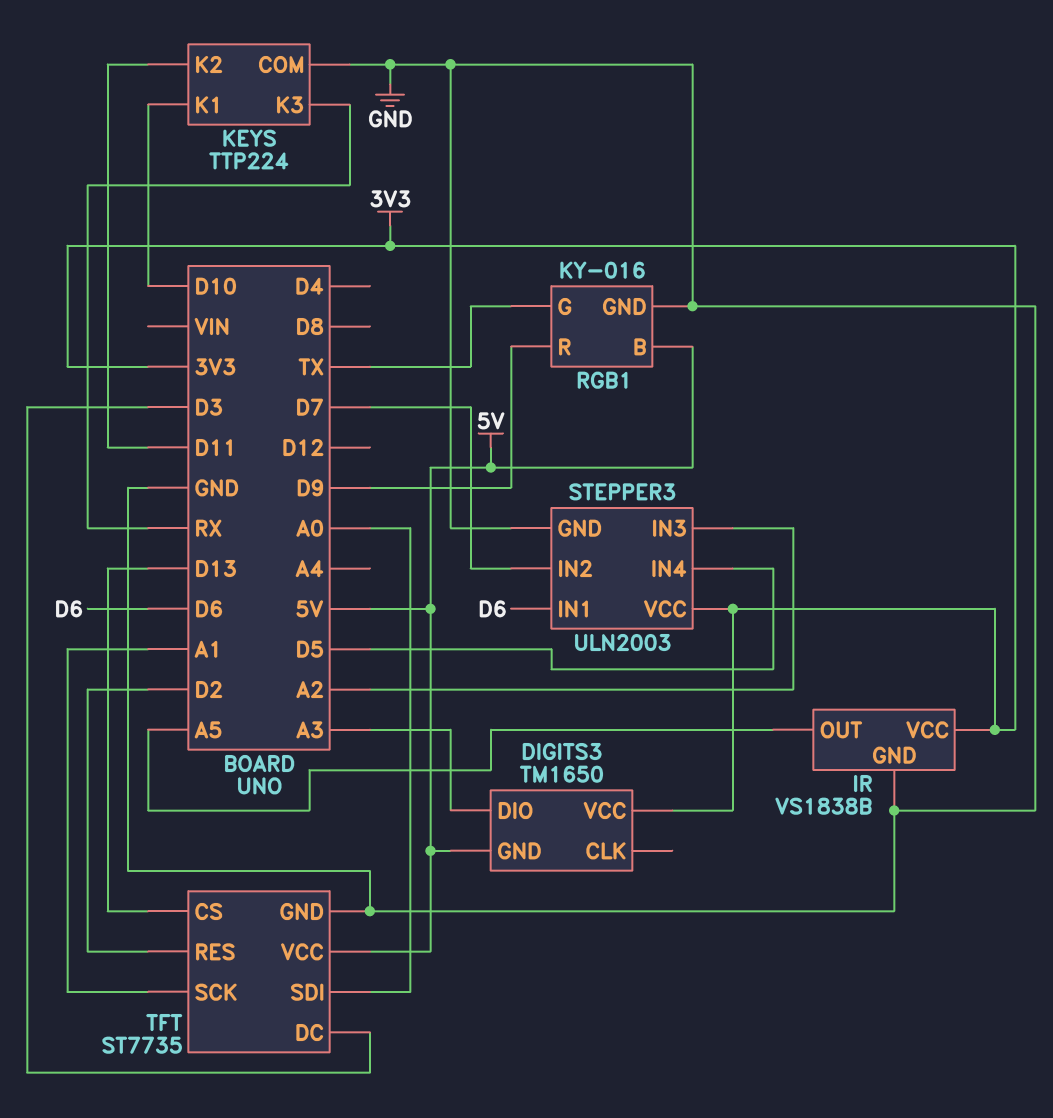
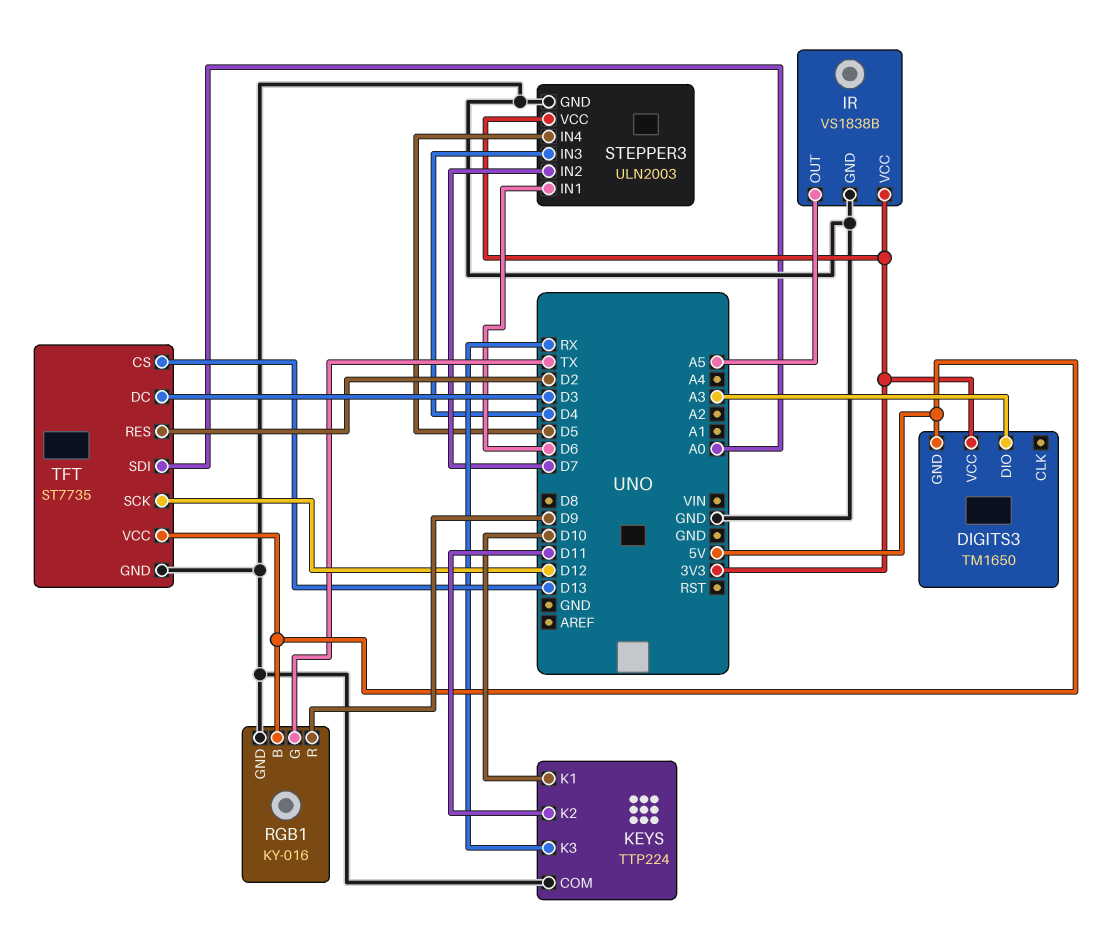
STEPPER3 pin IN3: A2 -> D4
TFT pin SCK: A1 -> D12

